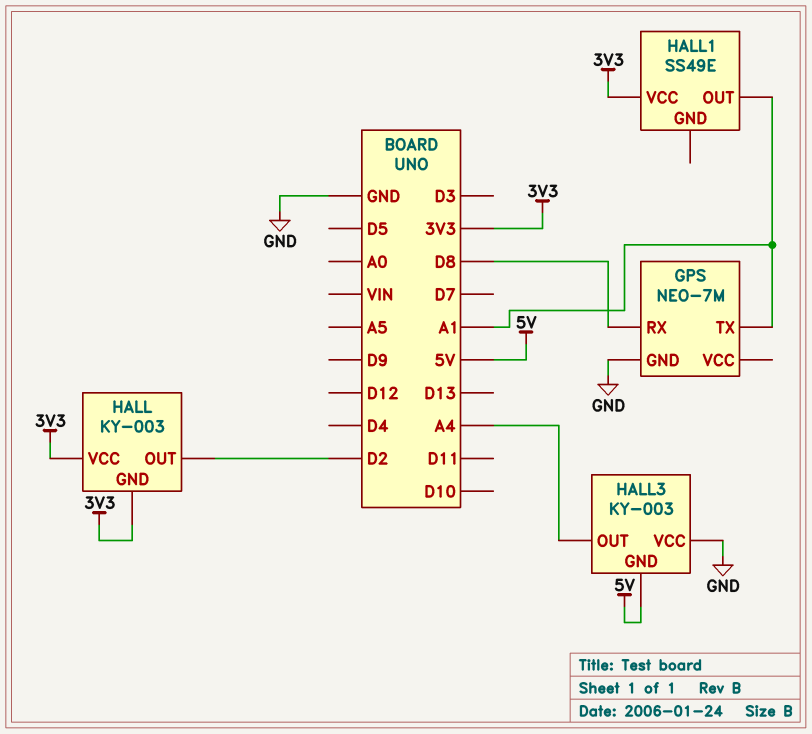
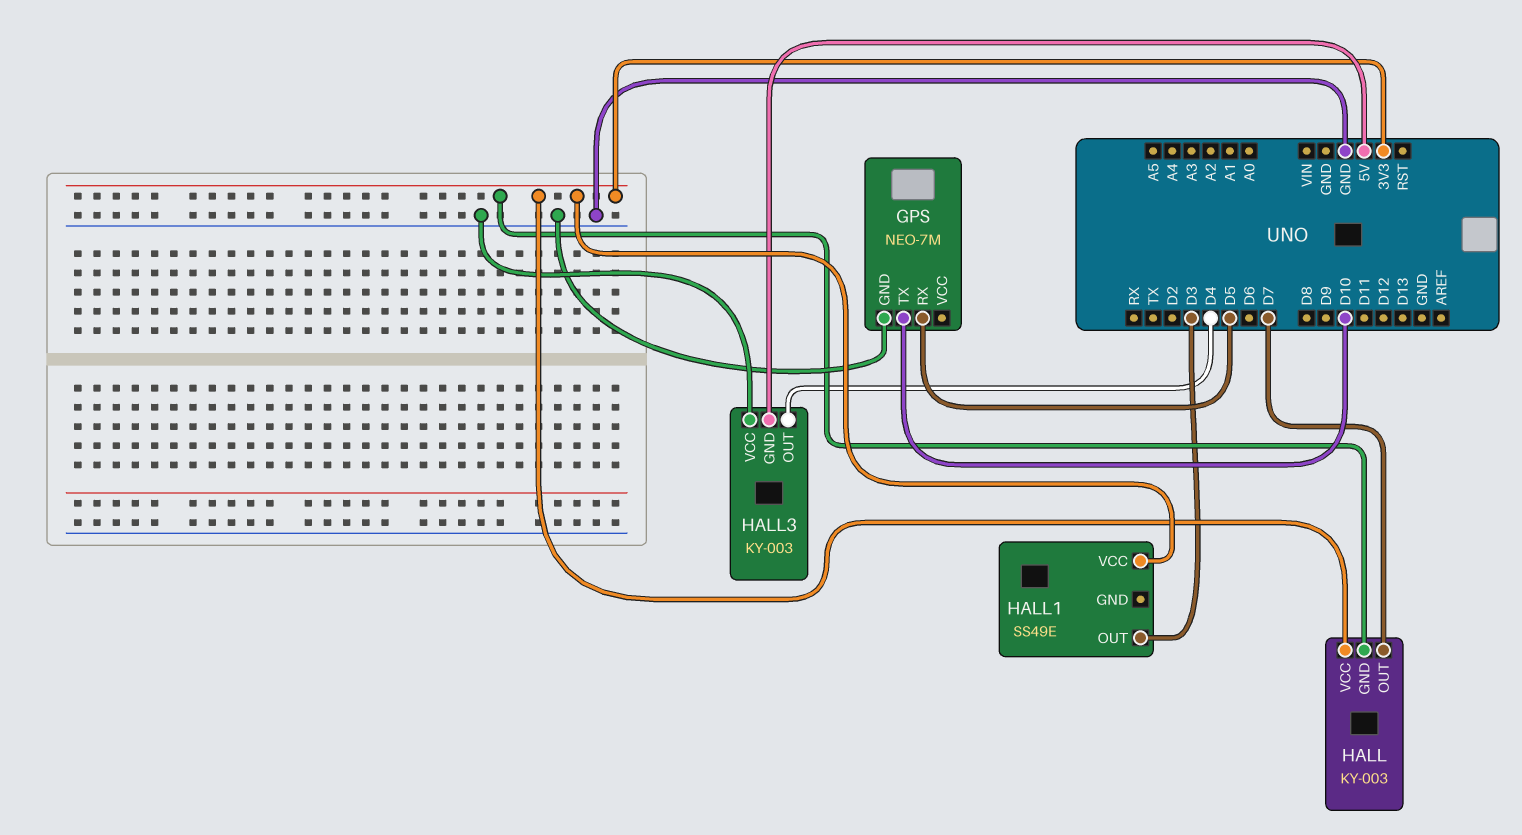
GPS pin RX: D8 -> D5
GPS pin TX: A1 -> D10
HALL pin OUT: D2 -> D7
HALL1 pin OUT: A1 -> D3
HALL3 pin OUT: A4 -> D4

